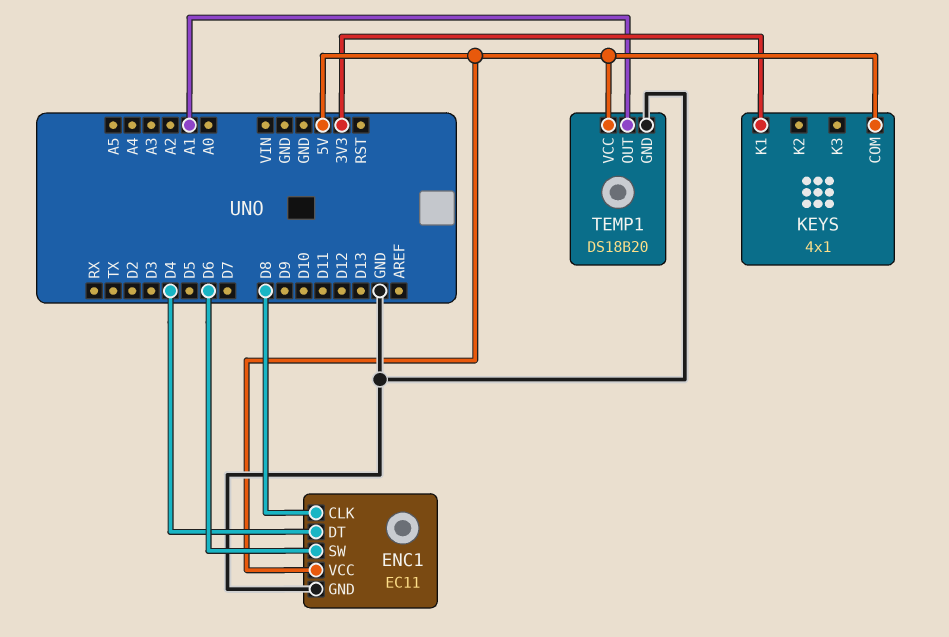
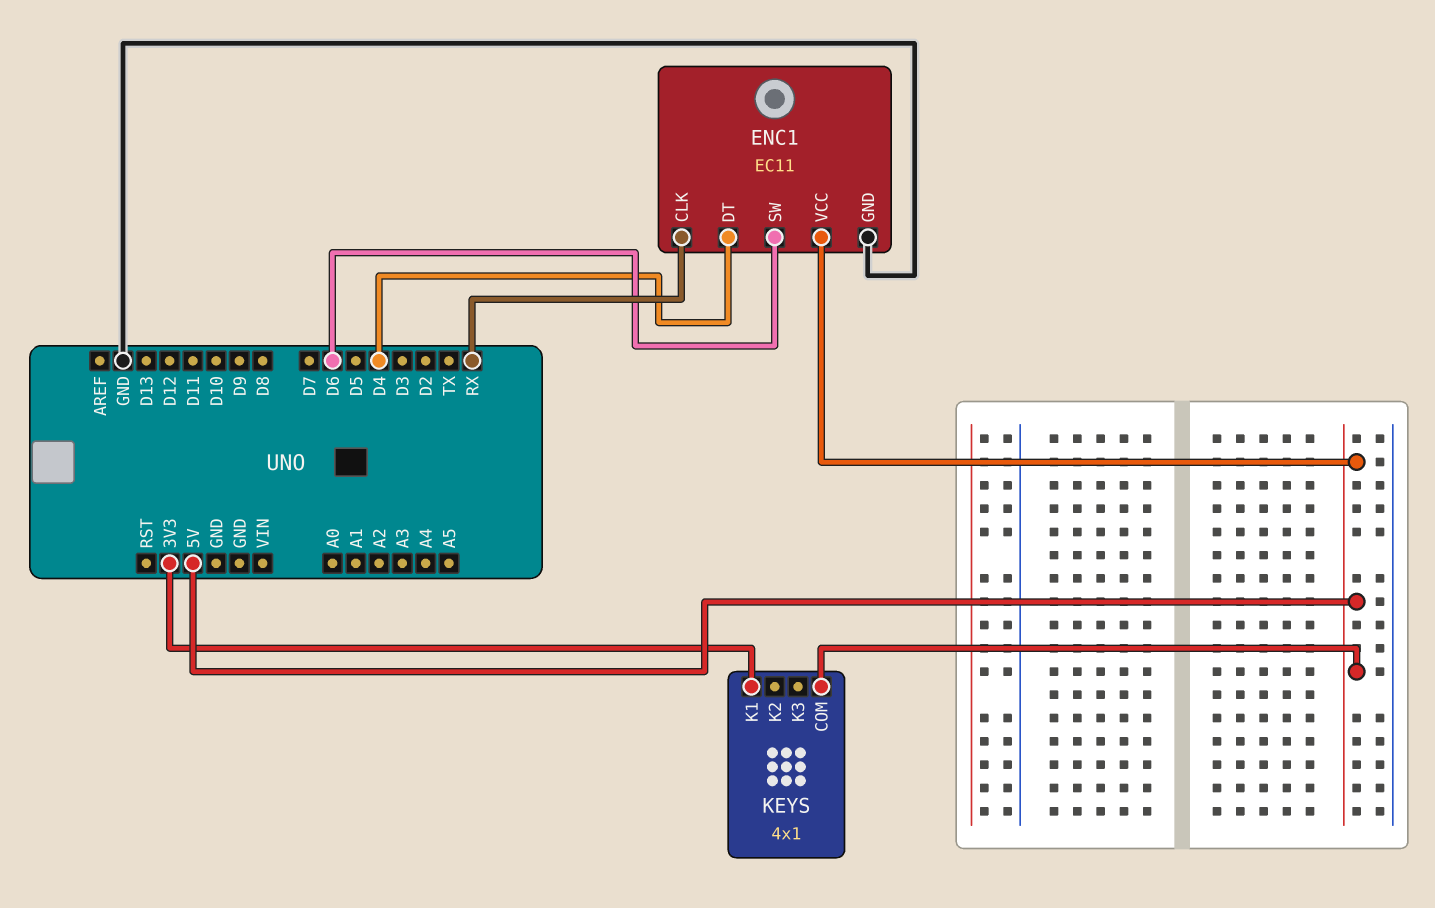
ENC1 pin CLK: D8 -> RX
TEMP1: DS18B20 -> none
TEMP1 pin GND: GND -> none
TEMP1 pin OUT: A1 -> none
TEMP1 pin VCC: 5V -> none

